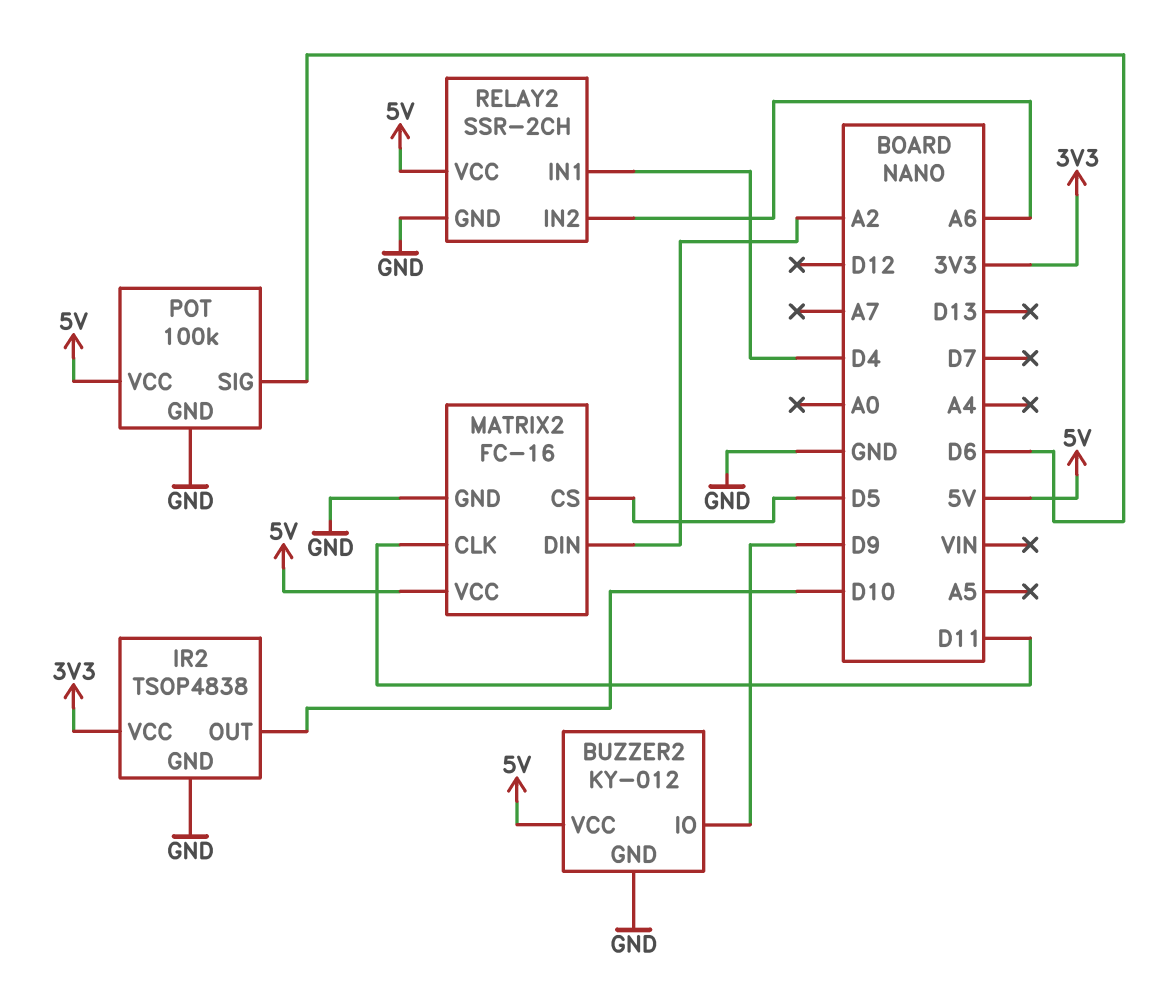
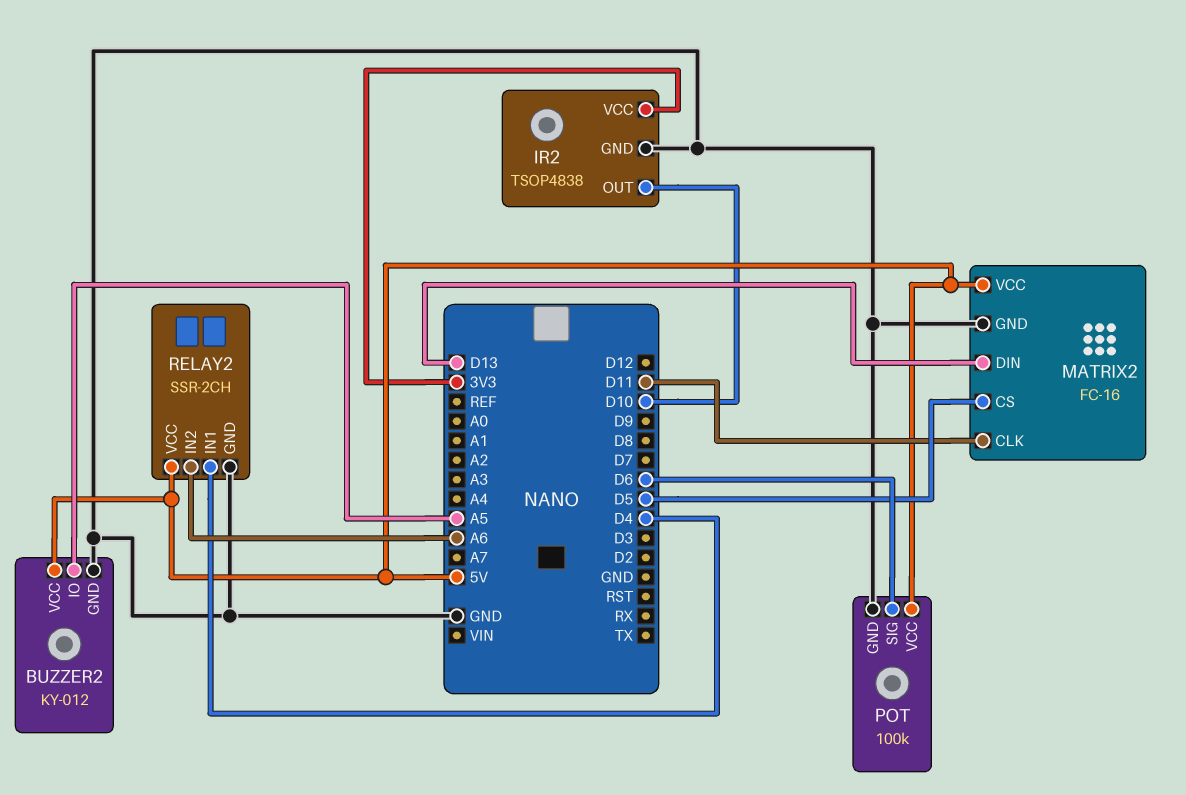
BUZZER2 pin IO: D9 -> A5
MATRIX2 pin DIN: A2 -> D13

